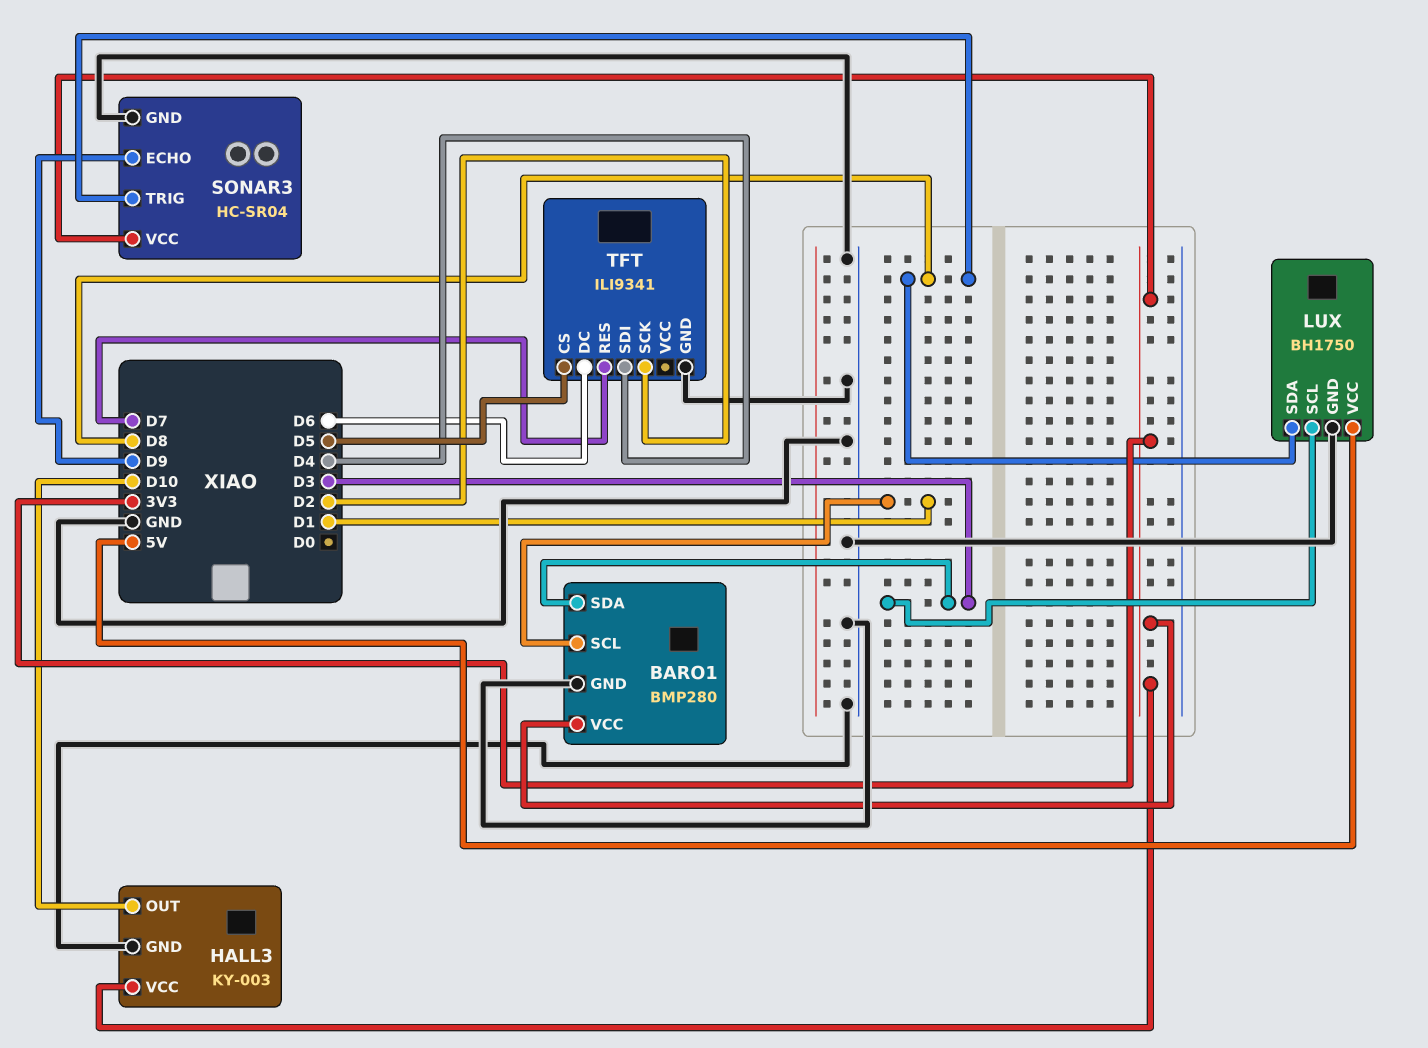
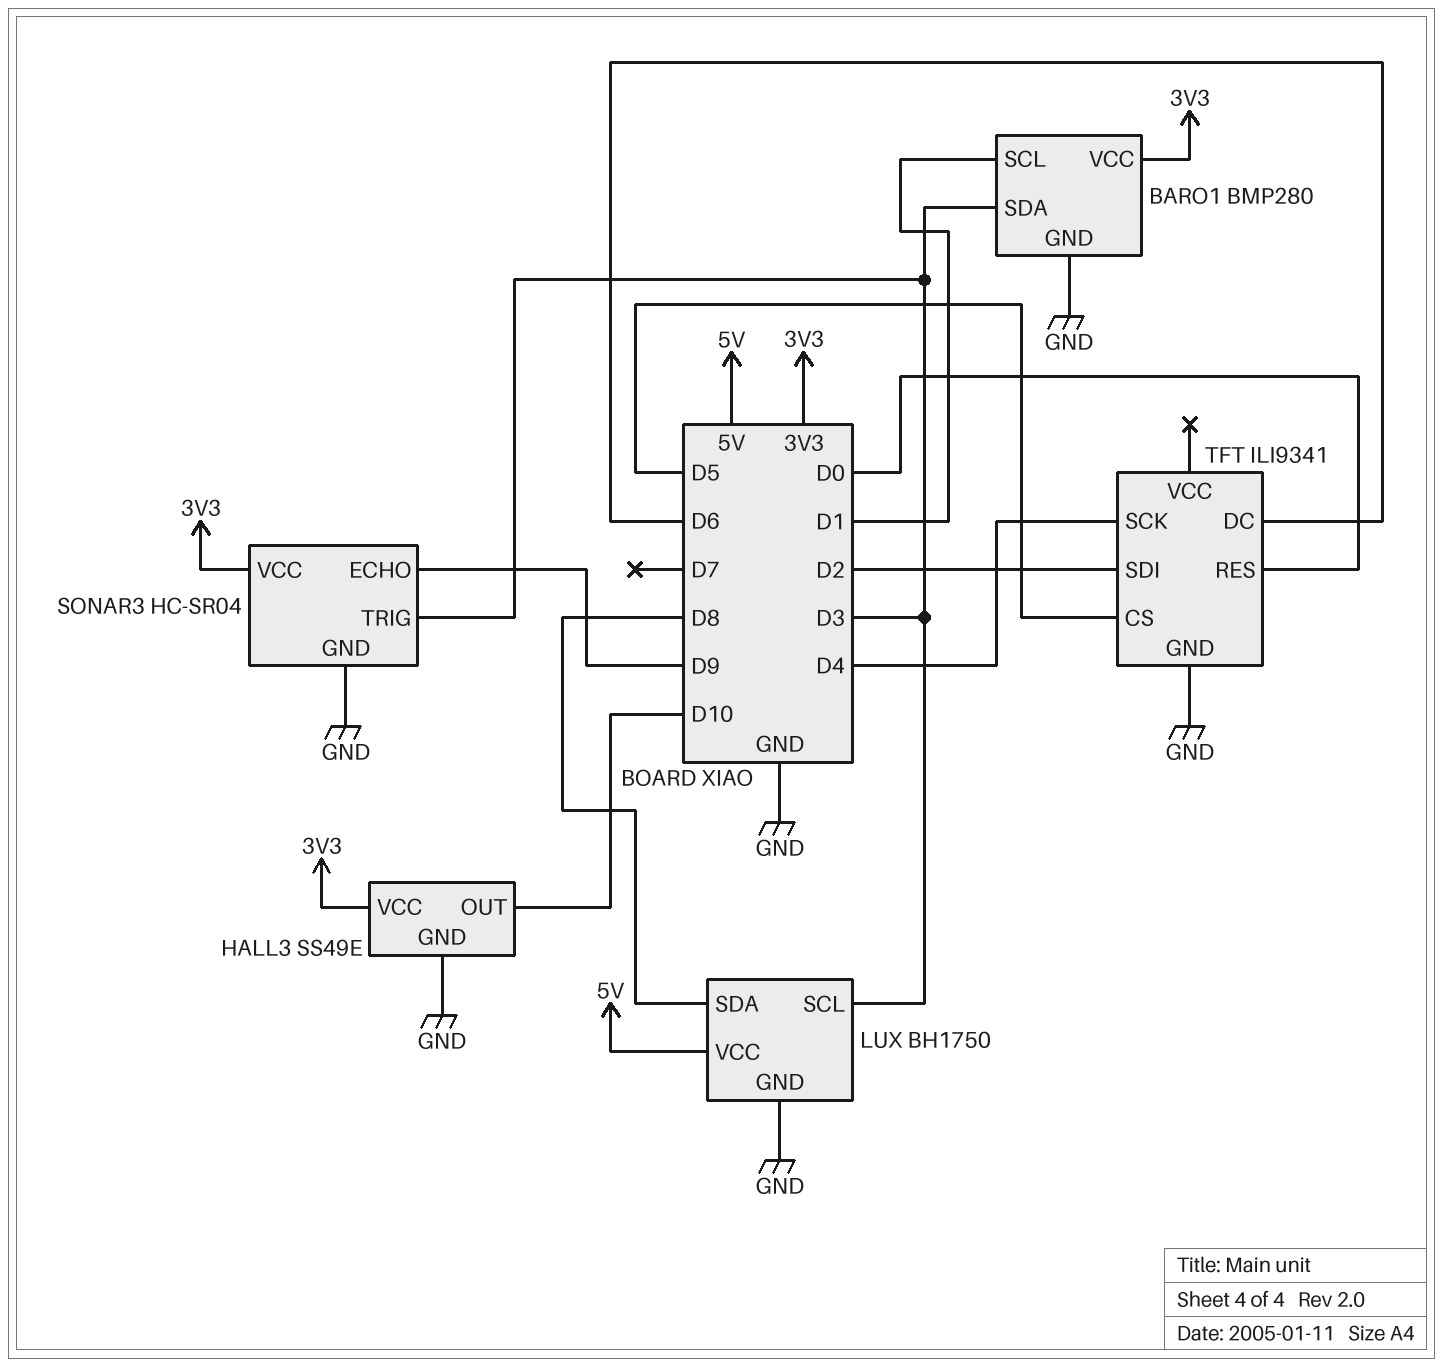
HALL3: KY-003 -> SS49E
SONAR3 pin TRIG: D8 -> D3
TFT pin RES: D7 -> D0
TFT pin SCK: D2 -> D4
TFT pin SDI: D4 -> D2

